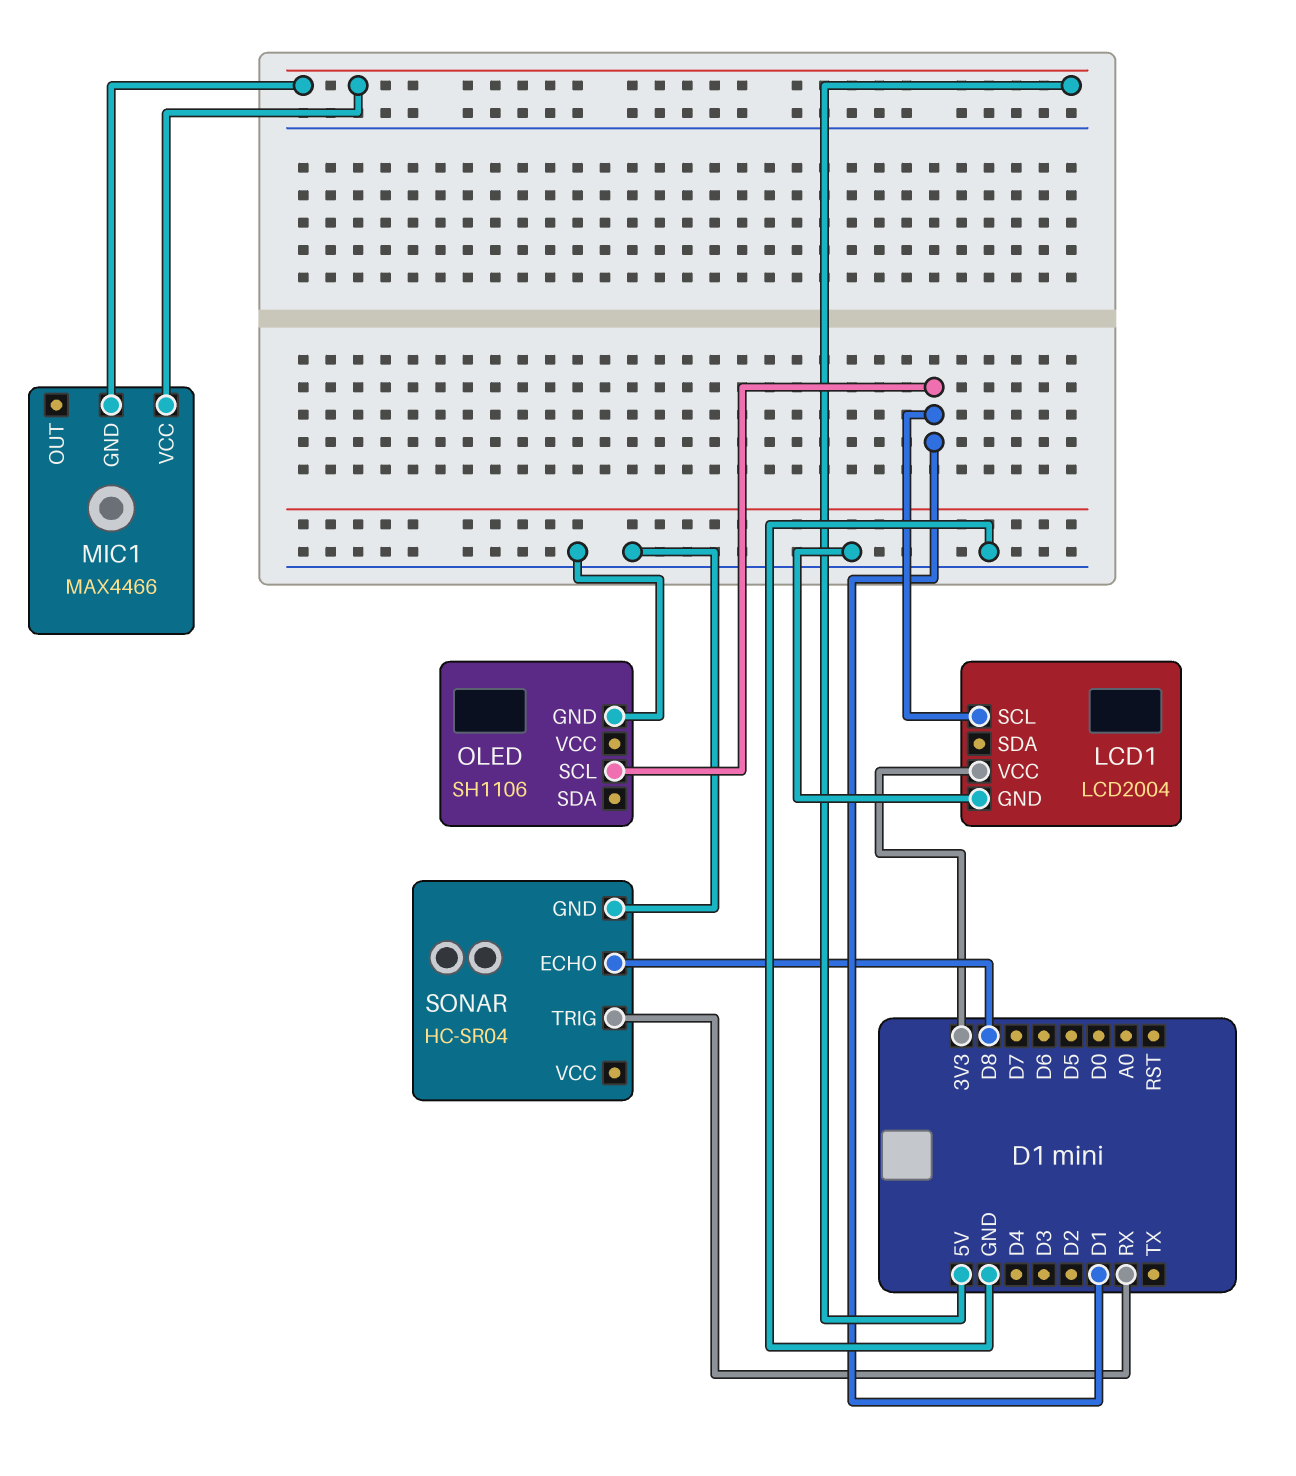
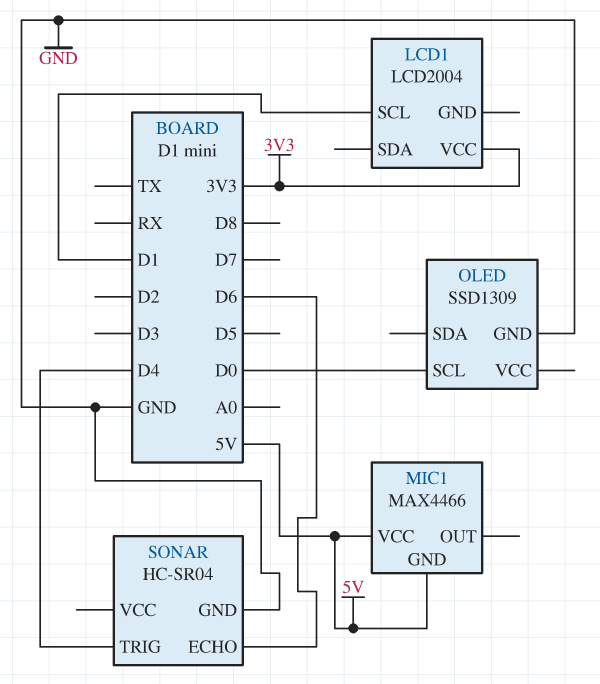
LCD1 pin GND: GND -> none
OLED: SH1106 -> SSD1309
OLED pin SCL: D1 -> D0
SONAR pin ECHO: D8 -> D6
SONAR pin TRIG: RX -> D4

